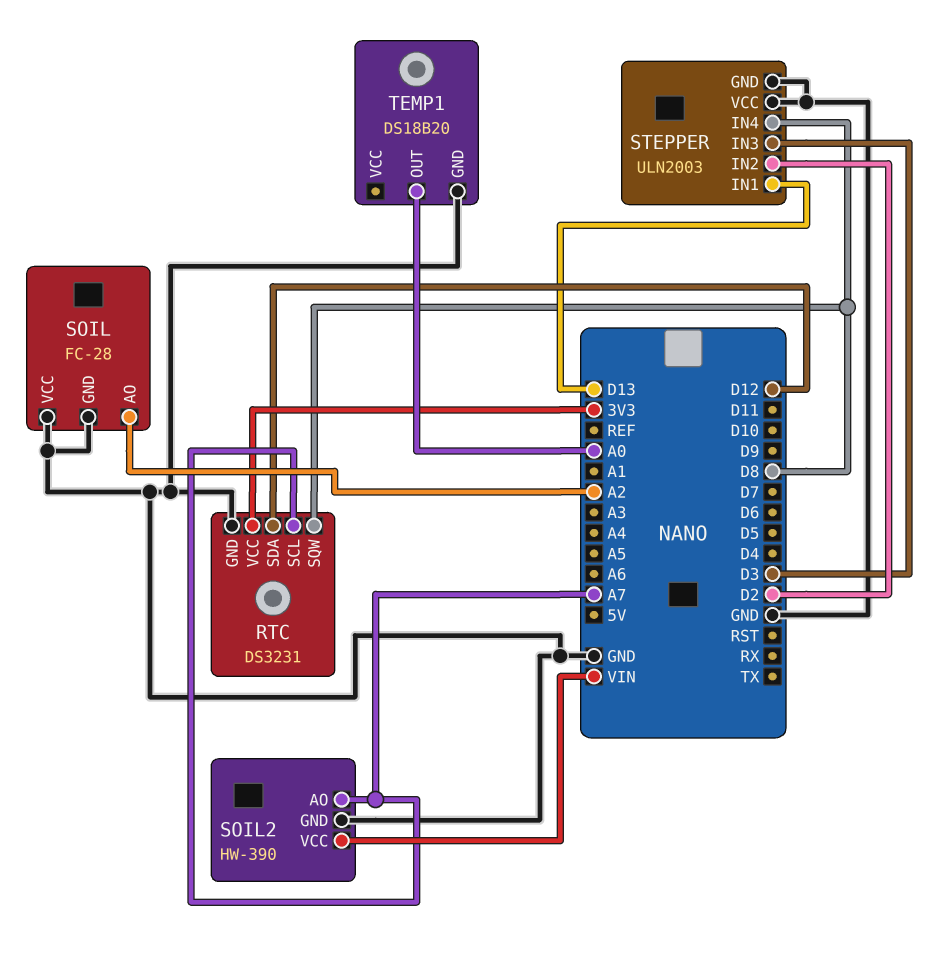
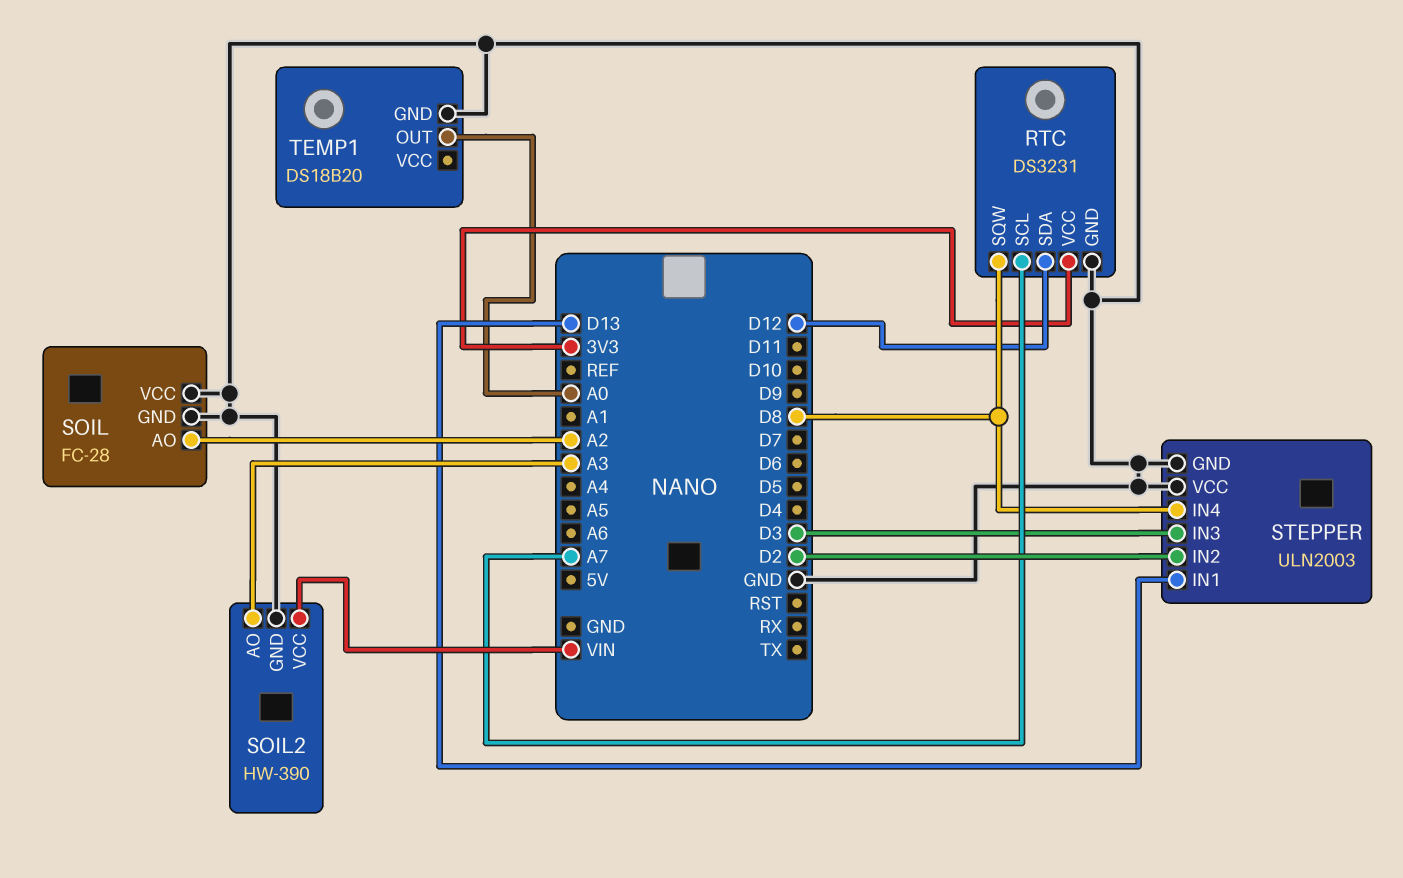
SOIL2 pin AO: A7 -> A3

